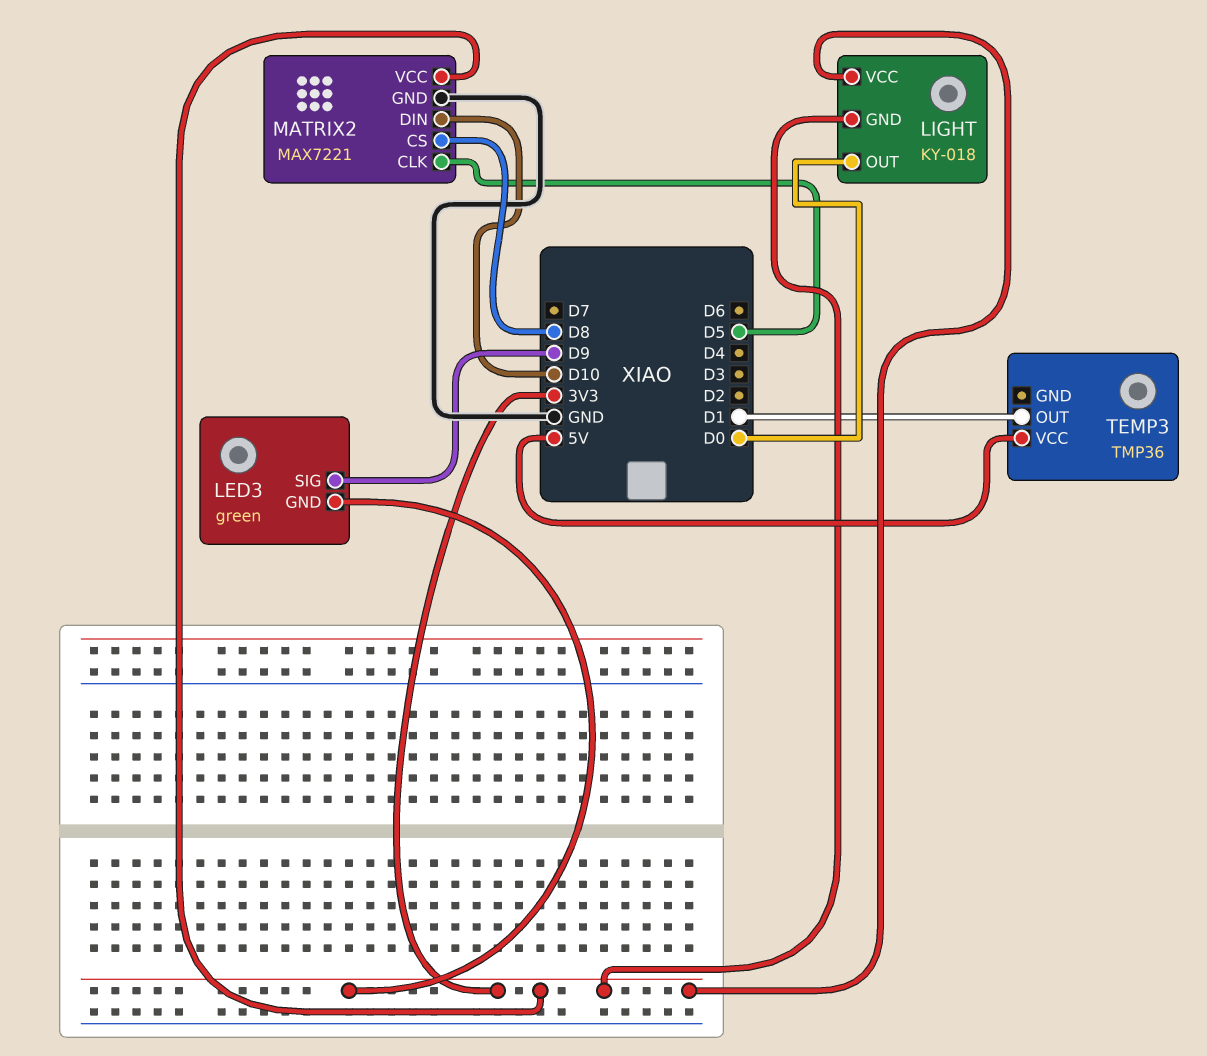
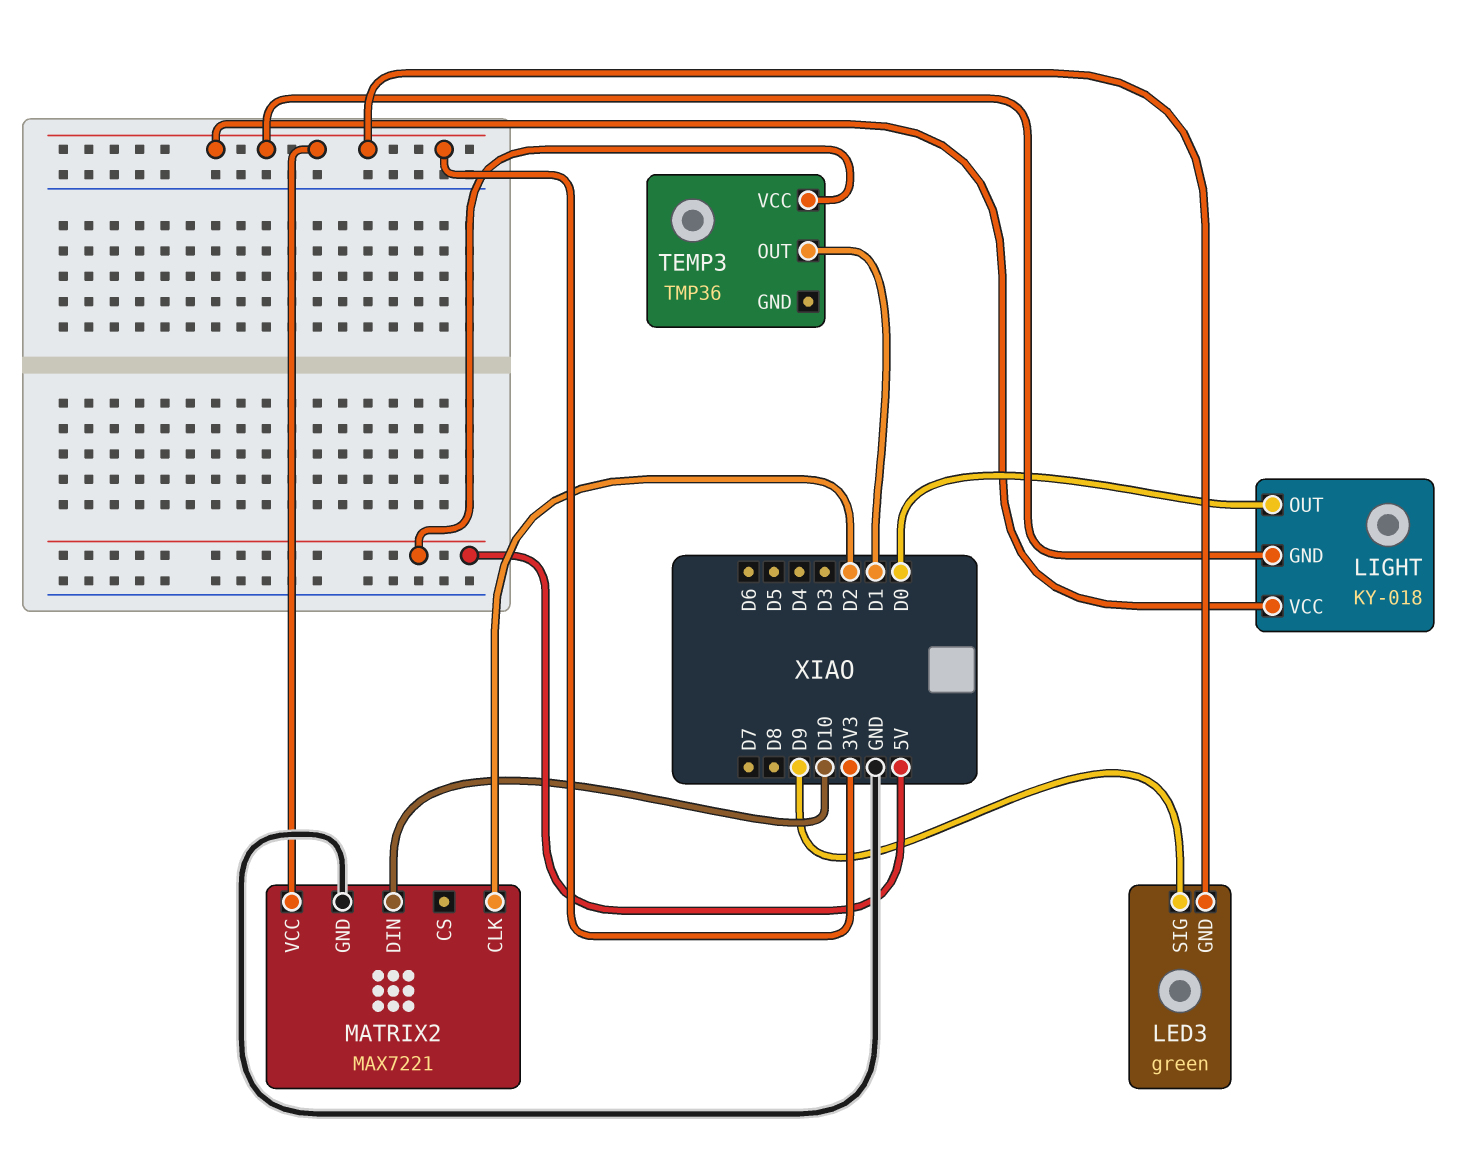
MATRIX2 pin CLK: D5 -> D2
MATRIX2 pin CS: D8 -> none

